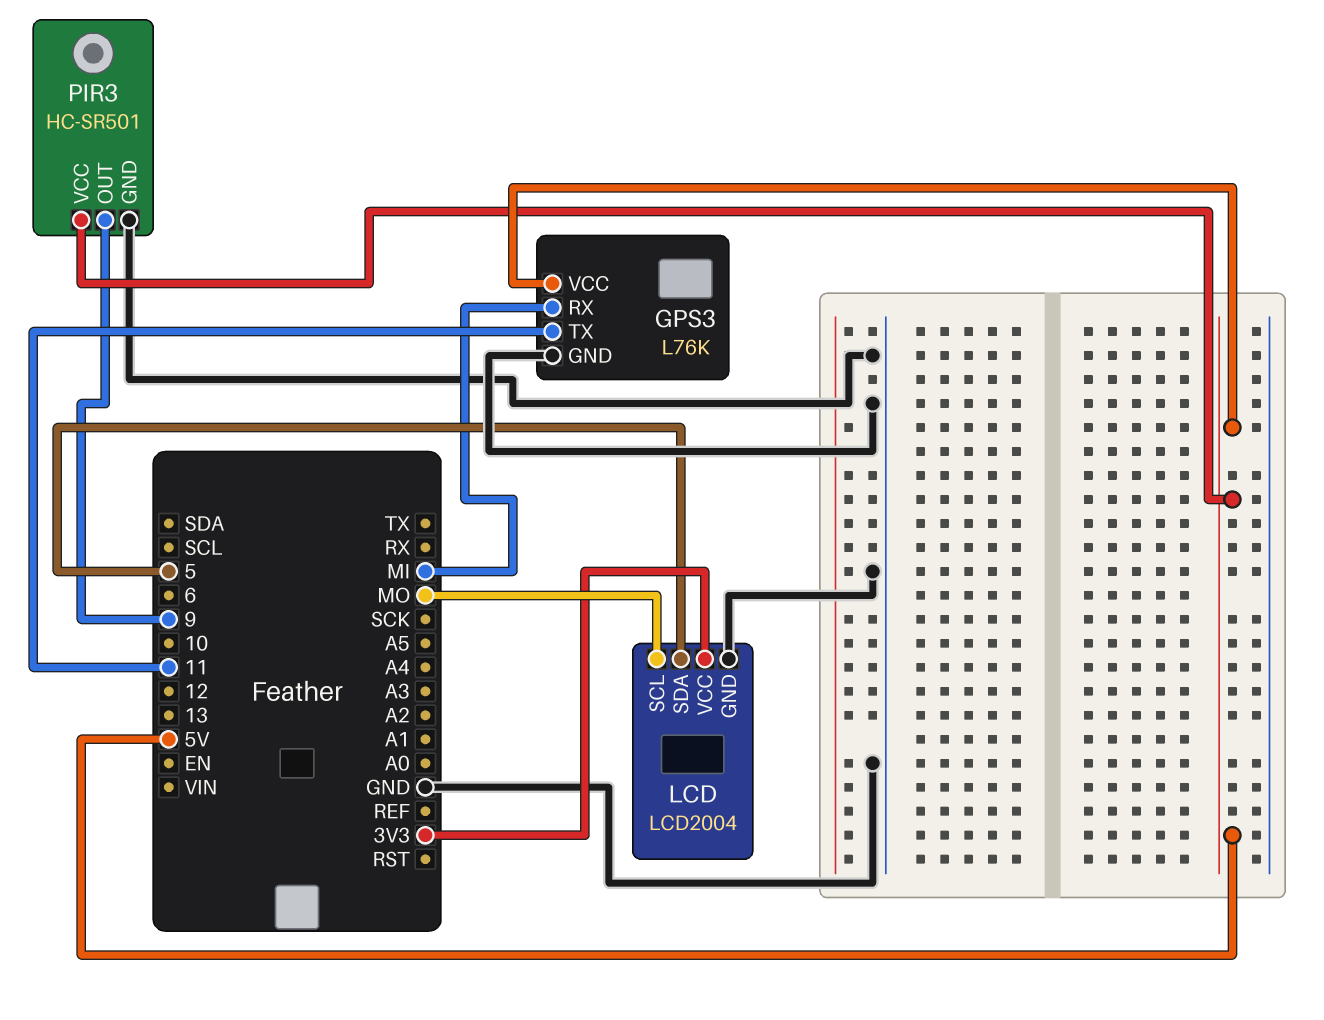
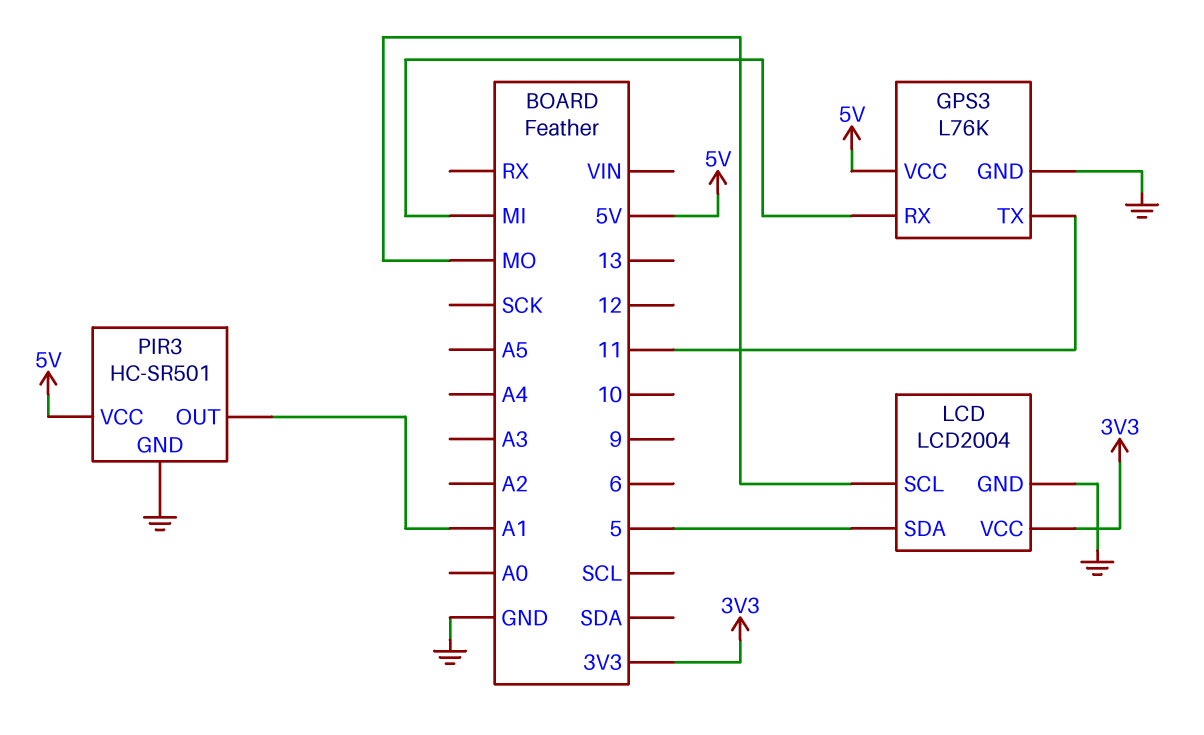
PIR3 pin OUT: 9 -> A1

